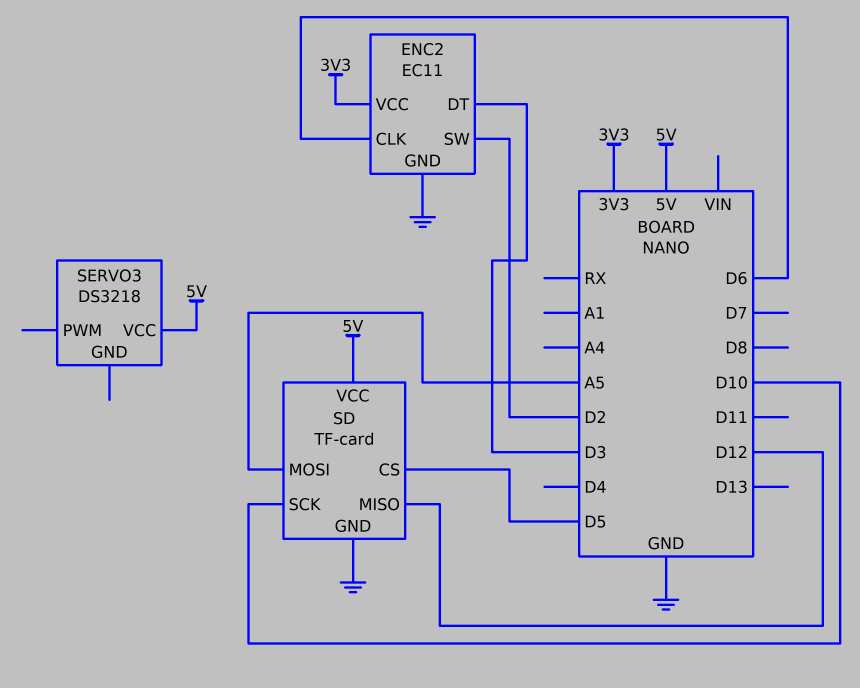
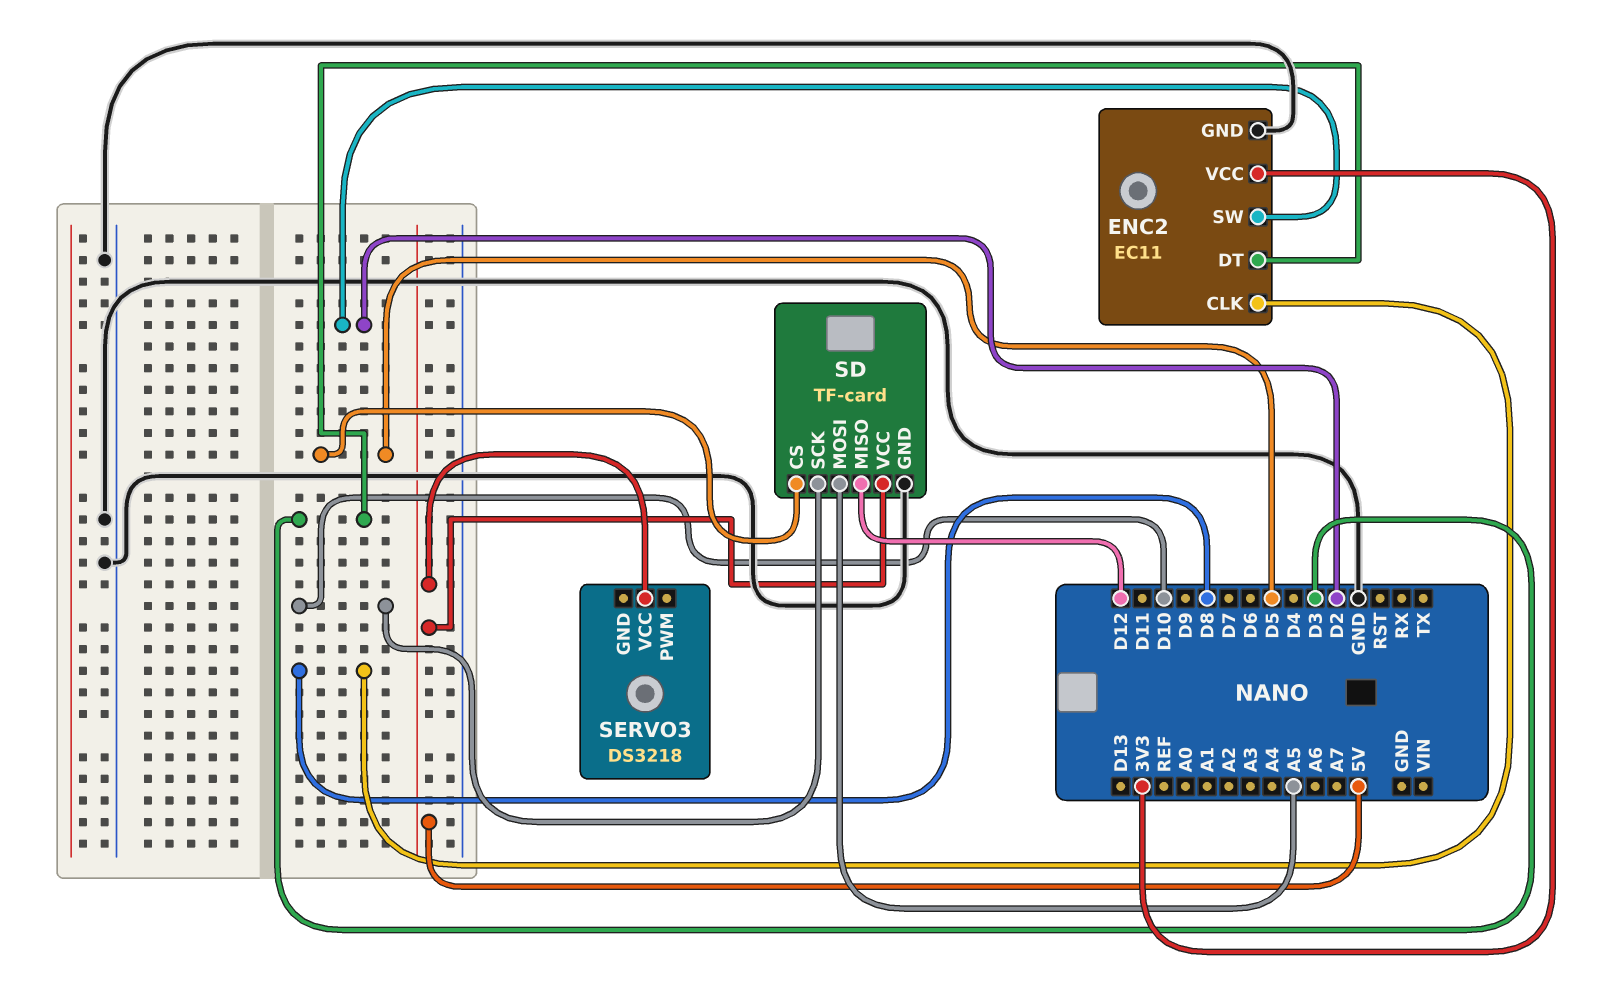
ENC2 pin CLK: D6 -> D8

